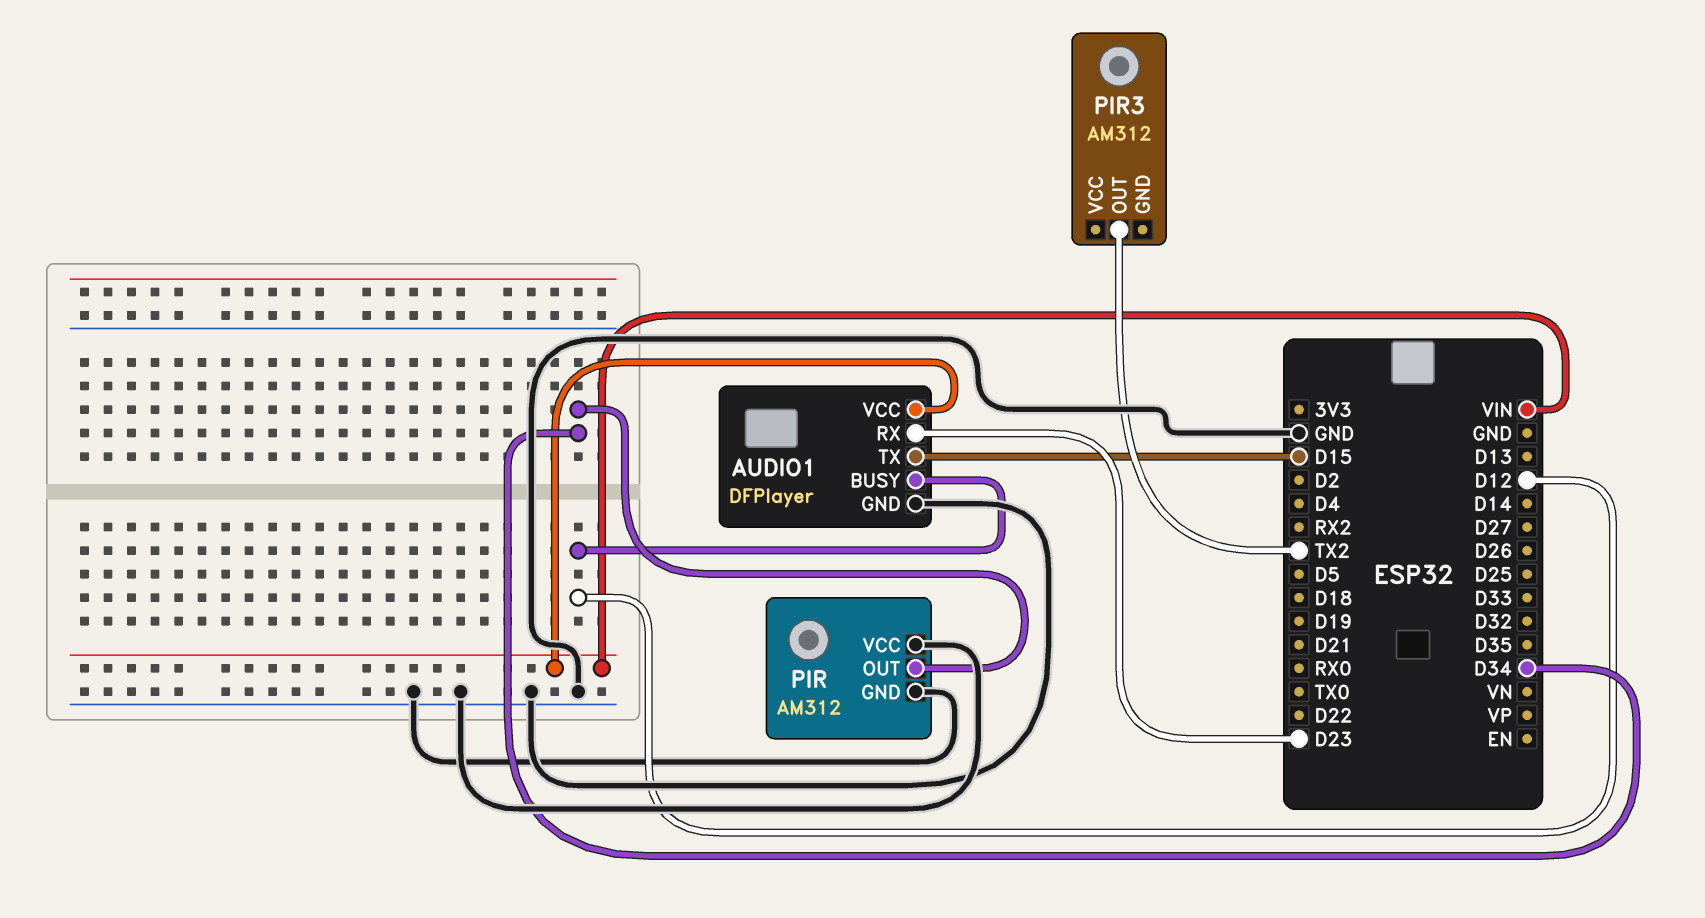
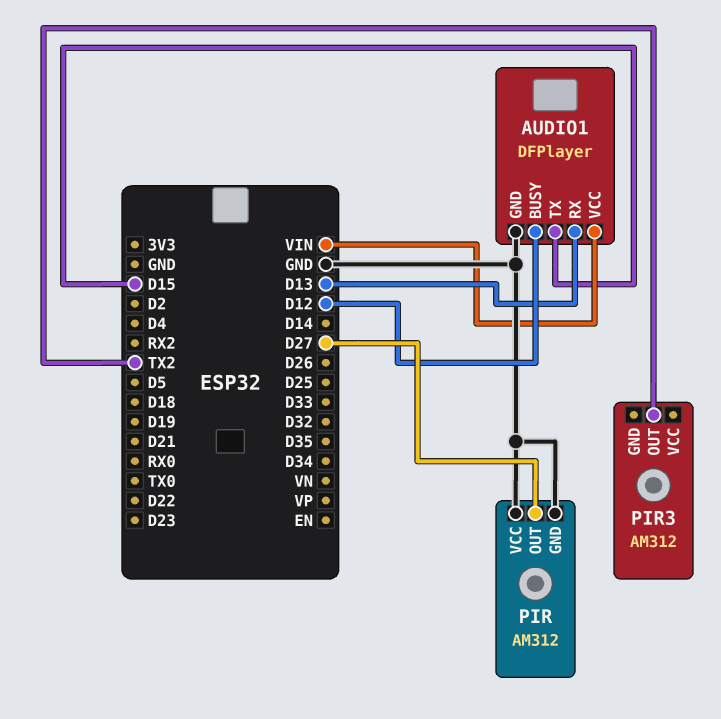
AUDIO1 pin RX: D23 -> D13
PIR pin OUT: D34 -> D27

